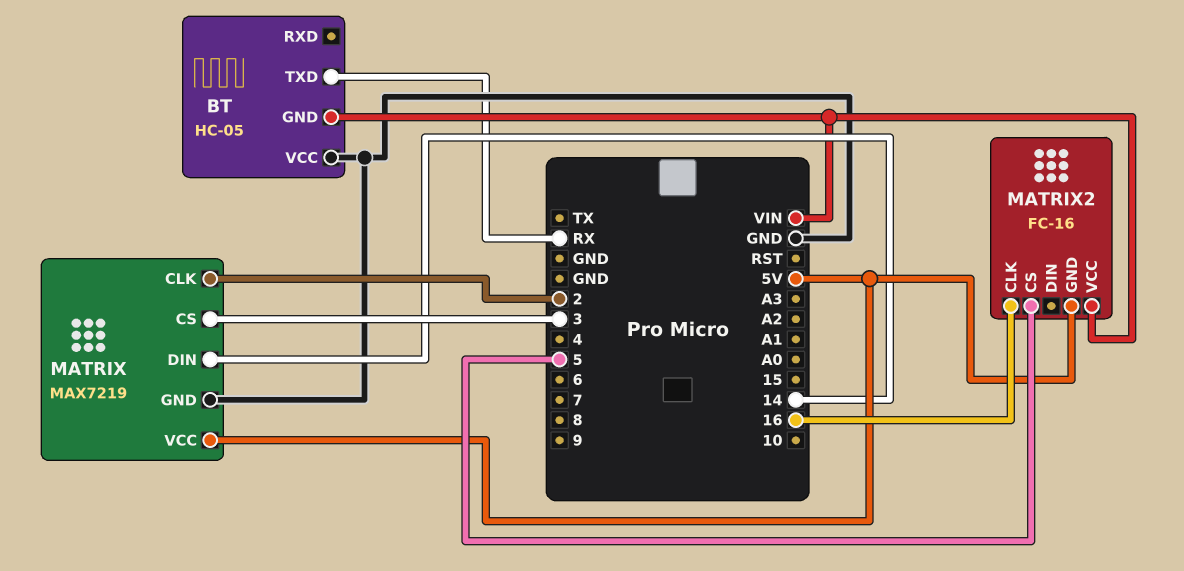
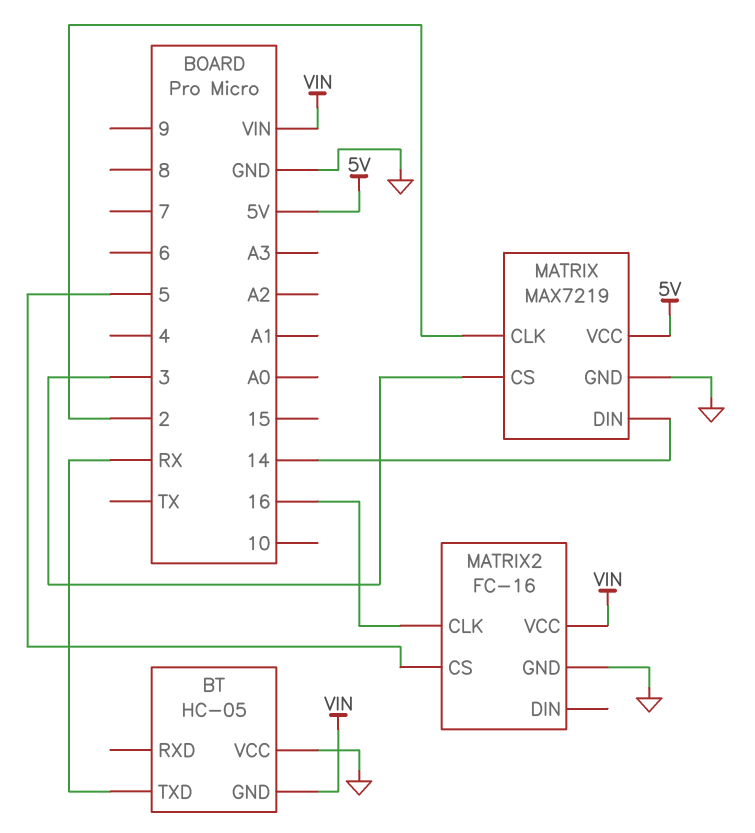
MATRIX2 pin GND: 5V -> GND

